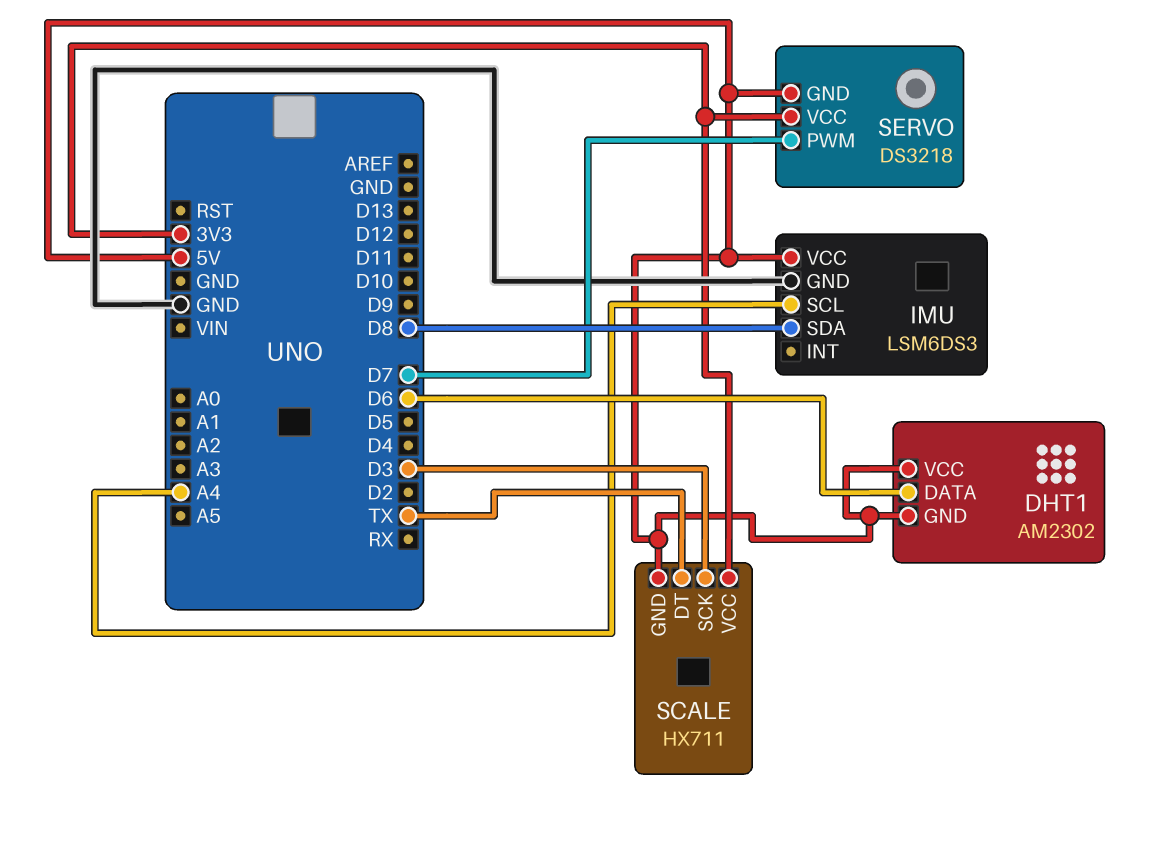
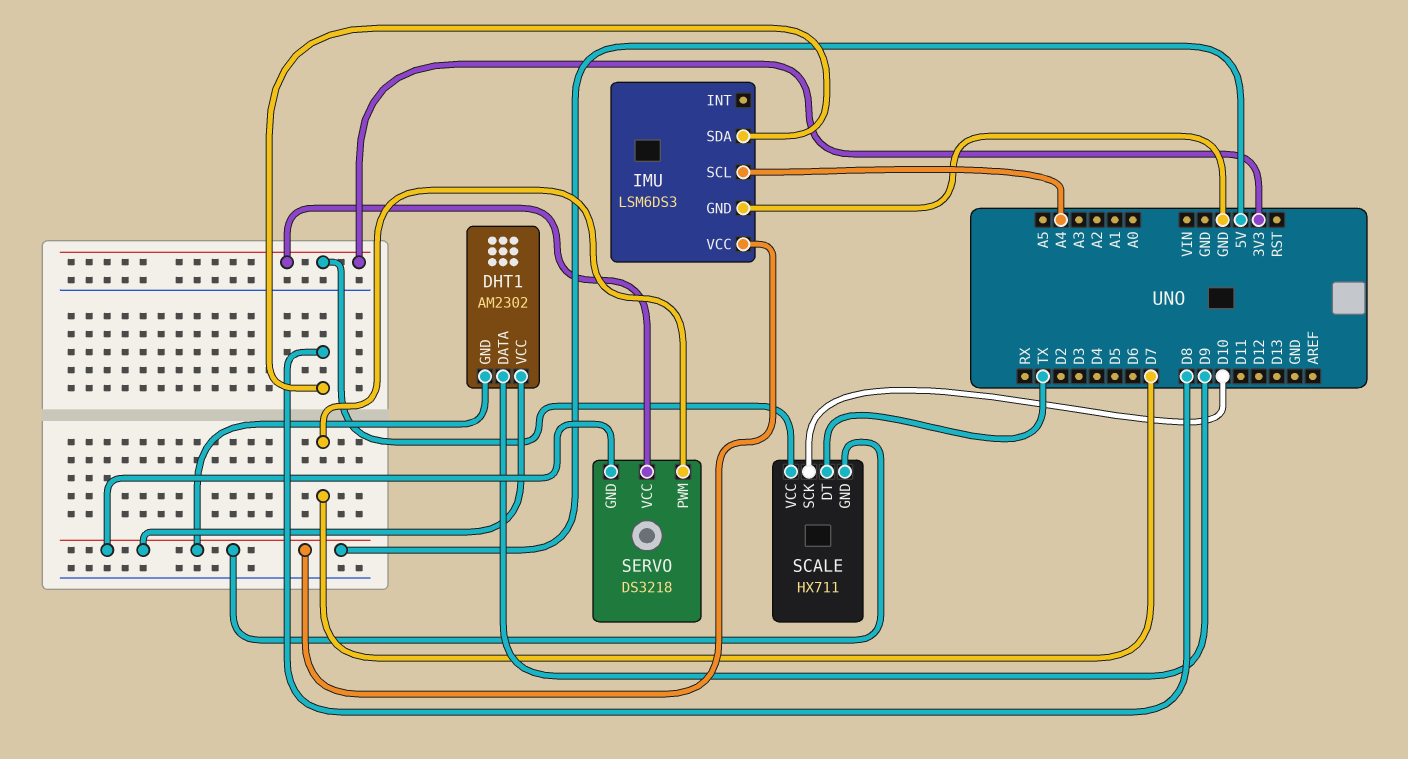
DHT1 pin DATA: D6 -> D9
SCALE pin SCK: D3 -> D10

